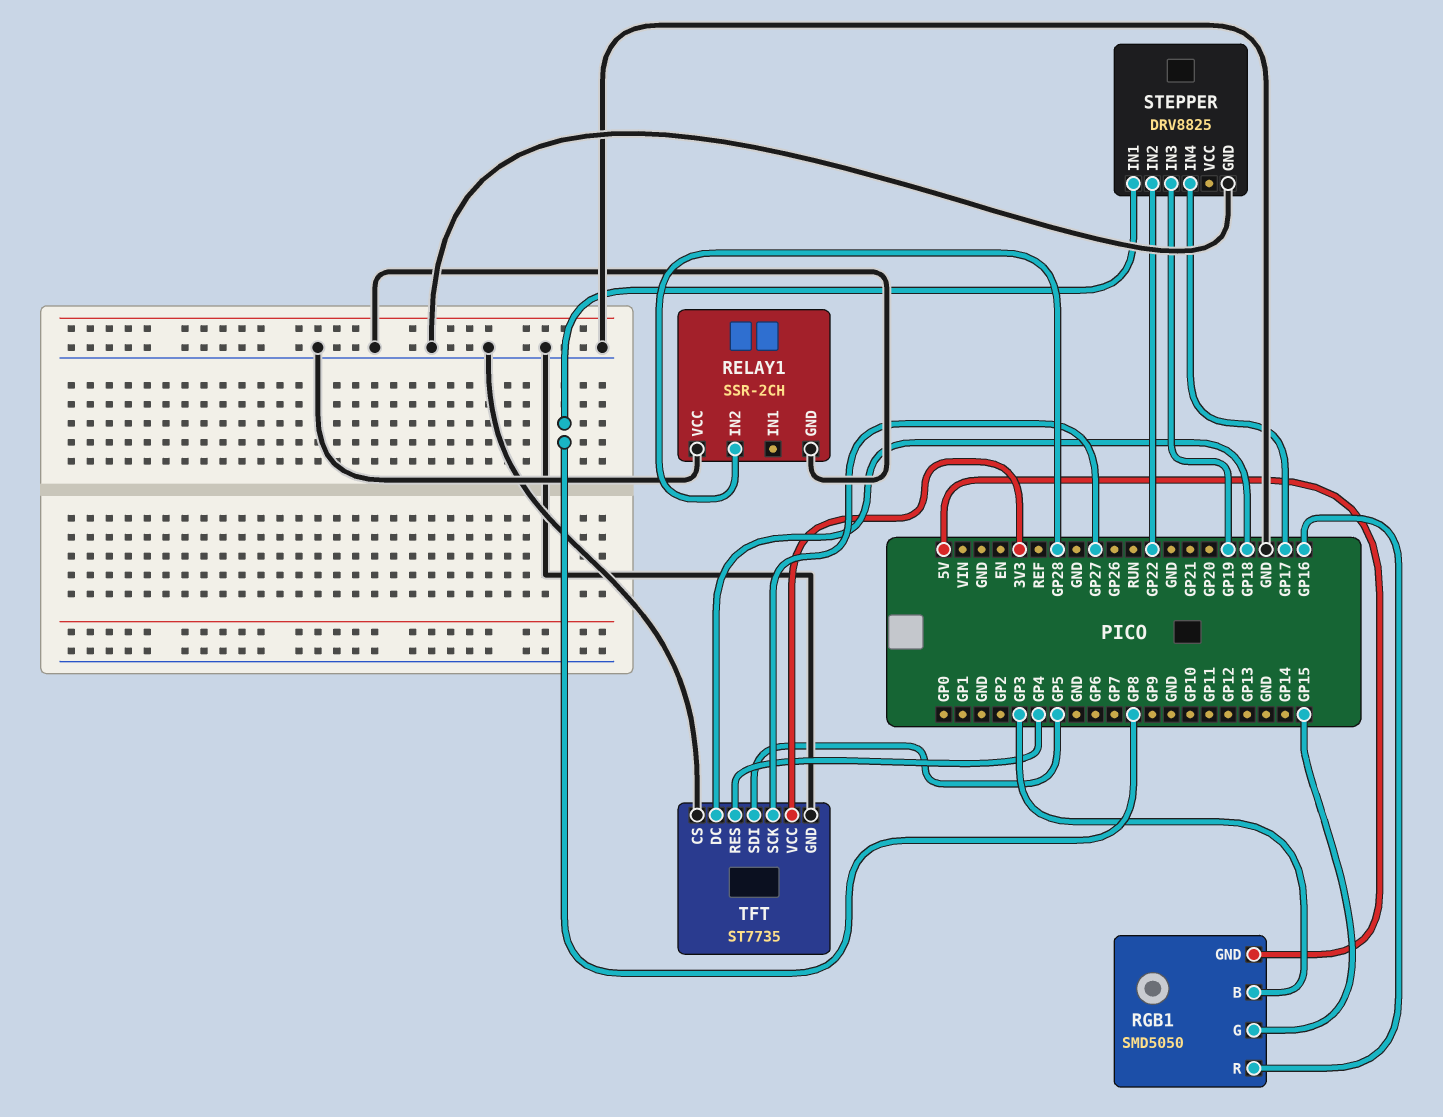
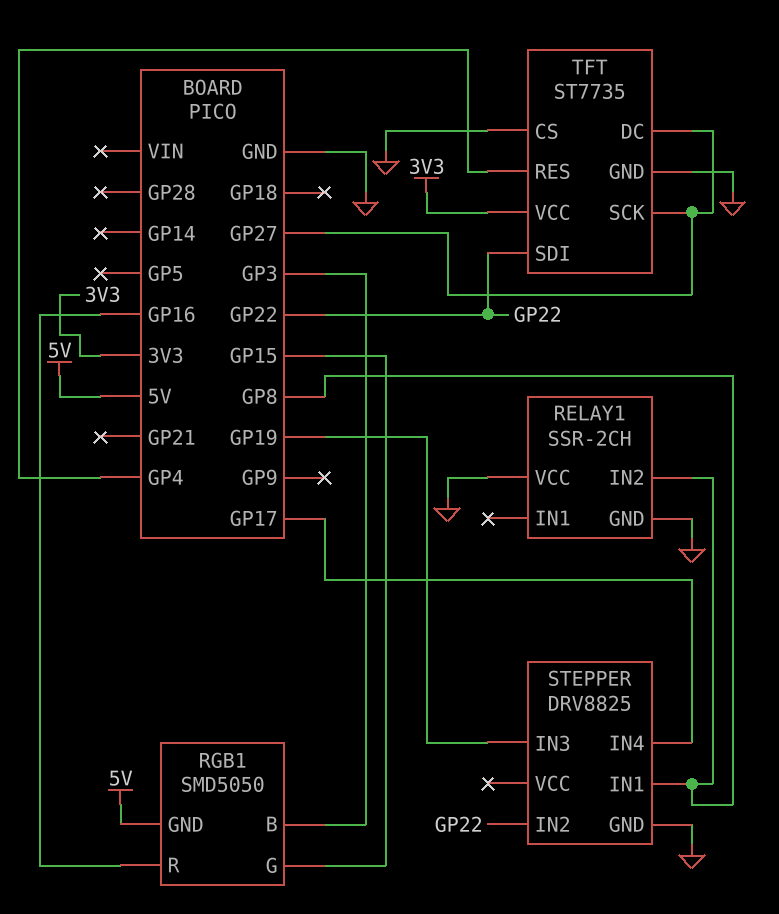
RELAY1 pin IN2: GP28 -> GP8
TFT pin DC: GP18 -> GP27
TFT pin SDI: GP5 -> GP22

